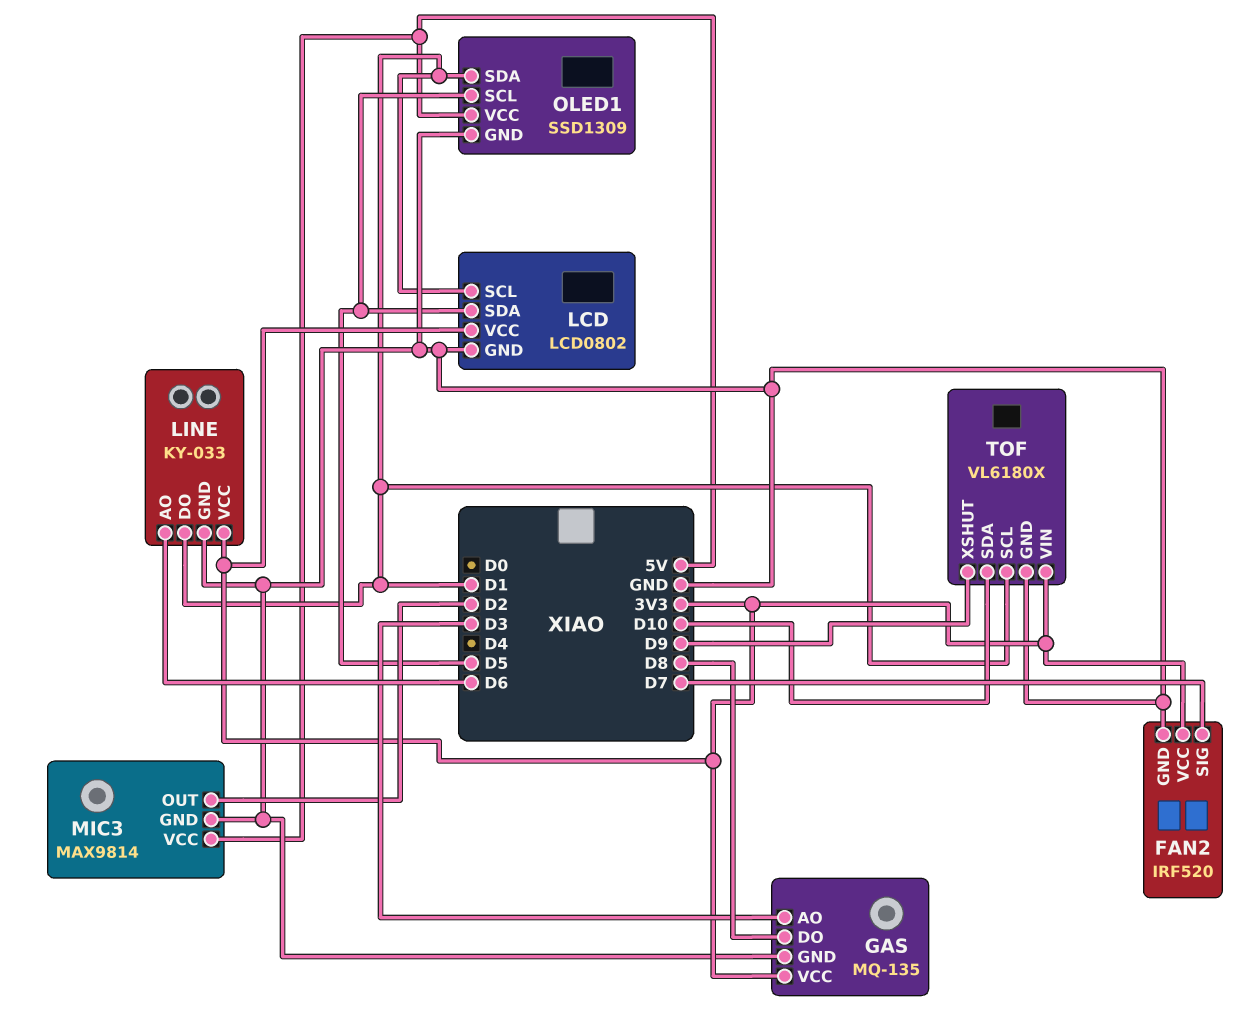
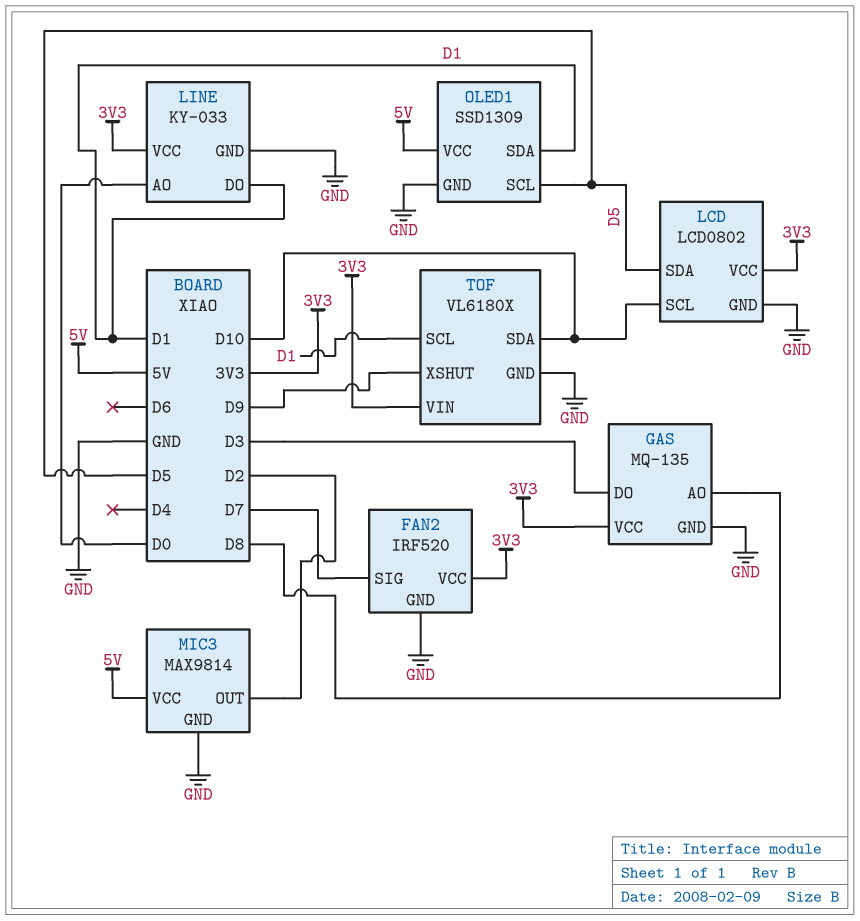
GAS pin AO: D3 -> D8
GAS pin DO: D8 -> D3
LCD pin SCL: D1 -> D10
LINE pin AO: D6 -> D0

